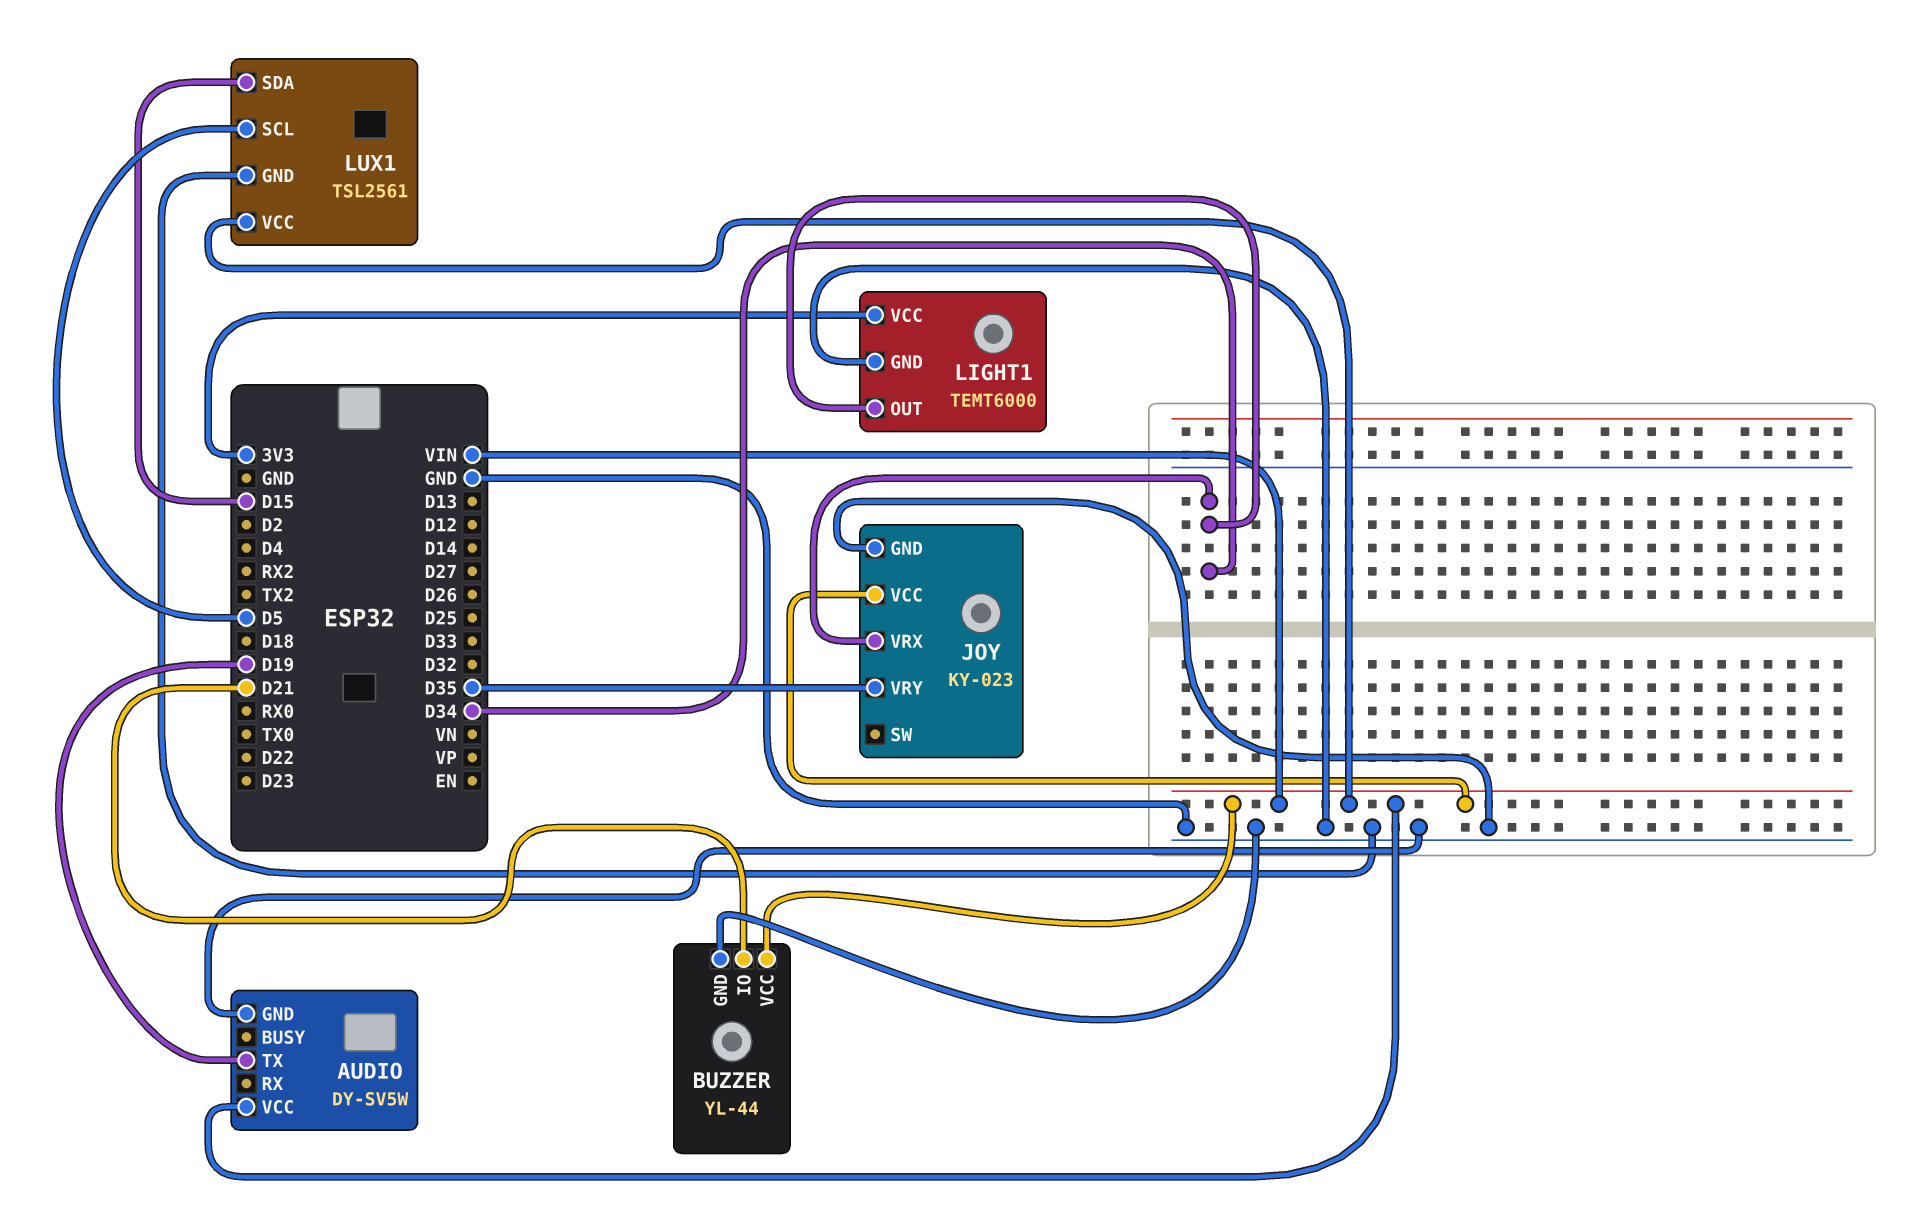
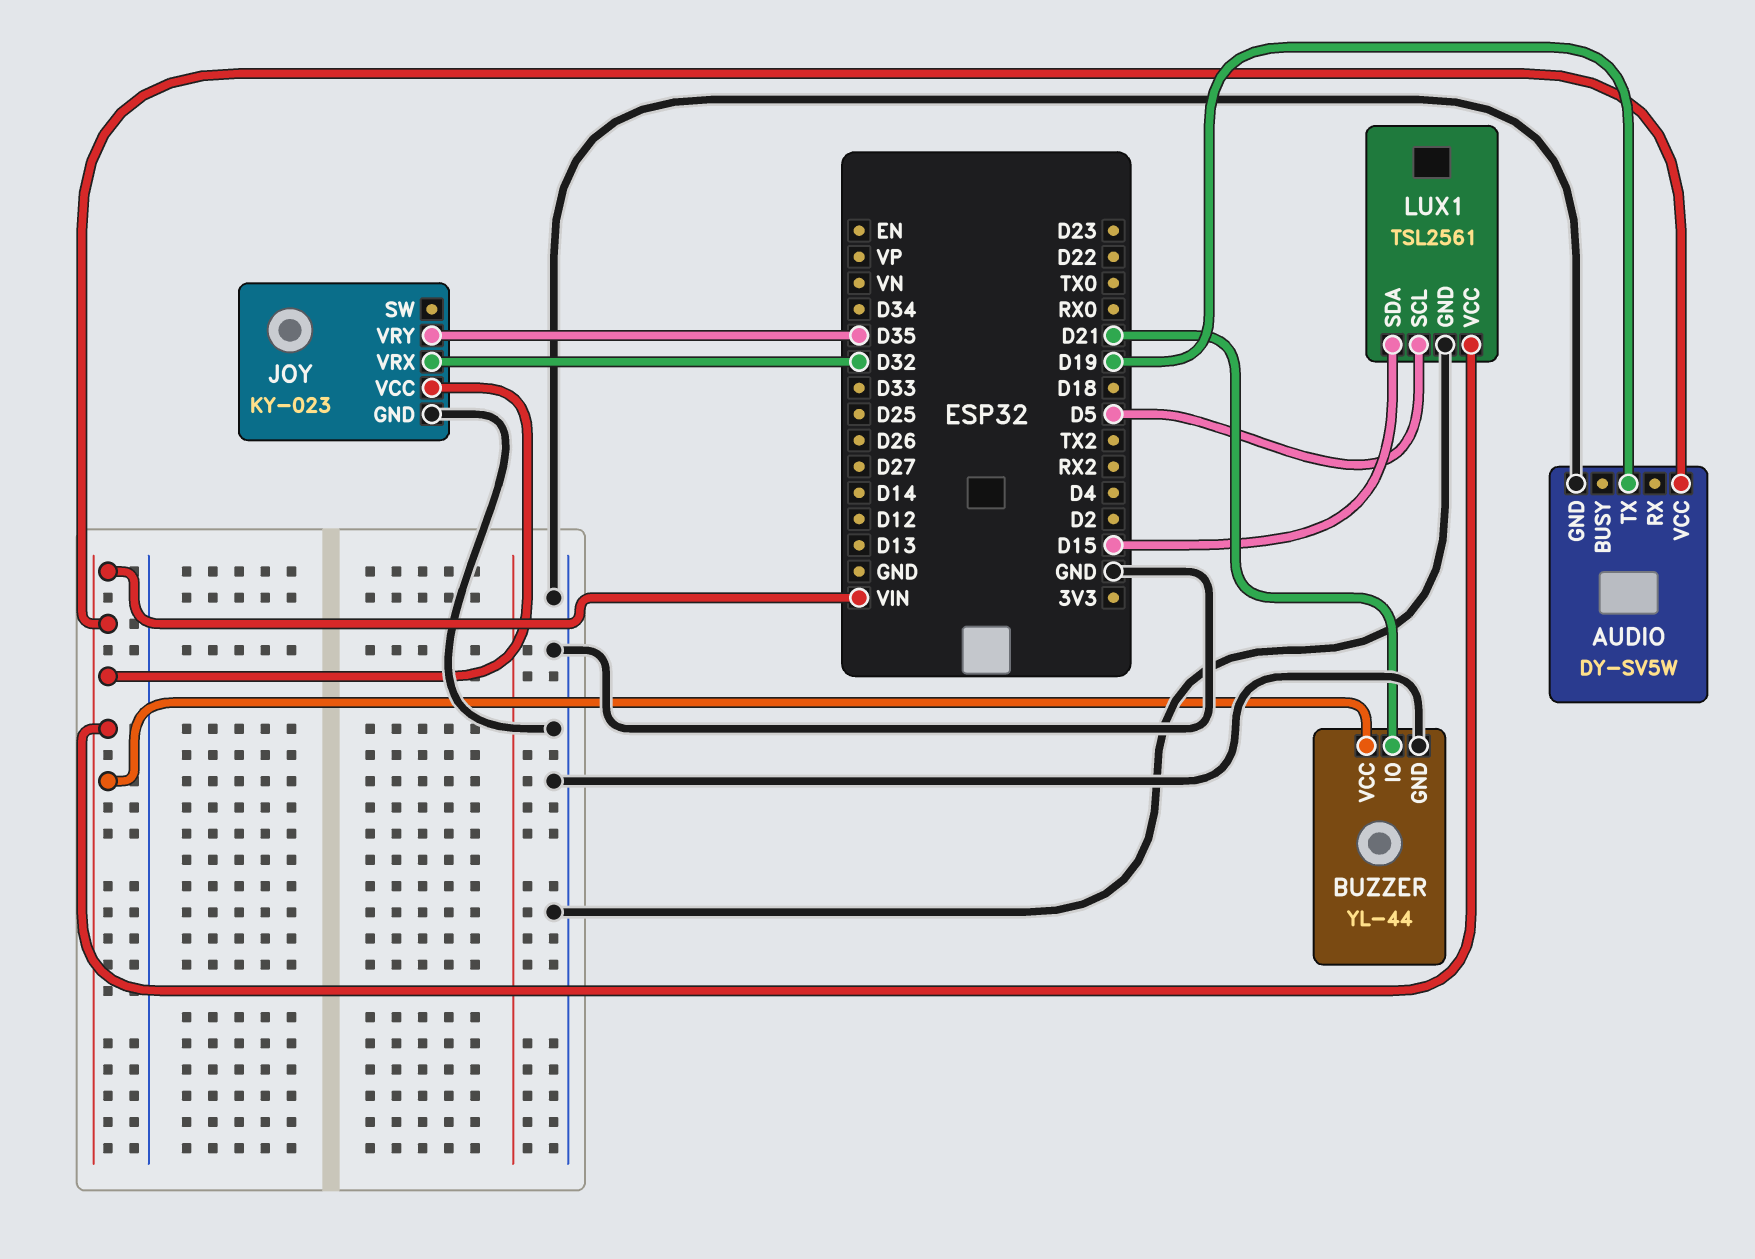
JOY pin VRX: D34 -> D32
LIGHT1: TEMT6000 -> none
LIGHT1 pin GND: GND -> none
LIGHT1 pin OUT: D34 -> none
LIGHT1 pin VCC: 3V3 -> none

